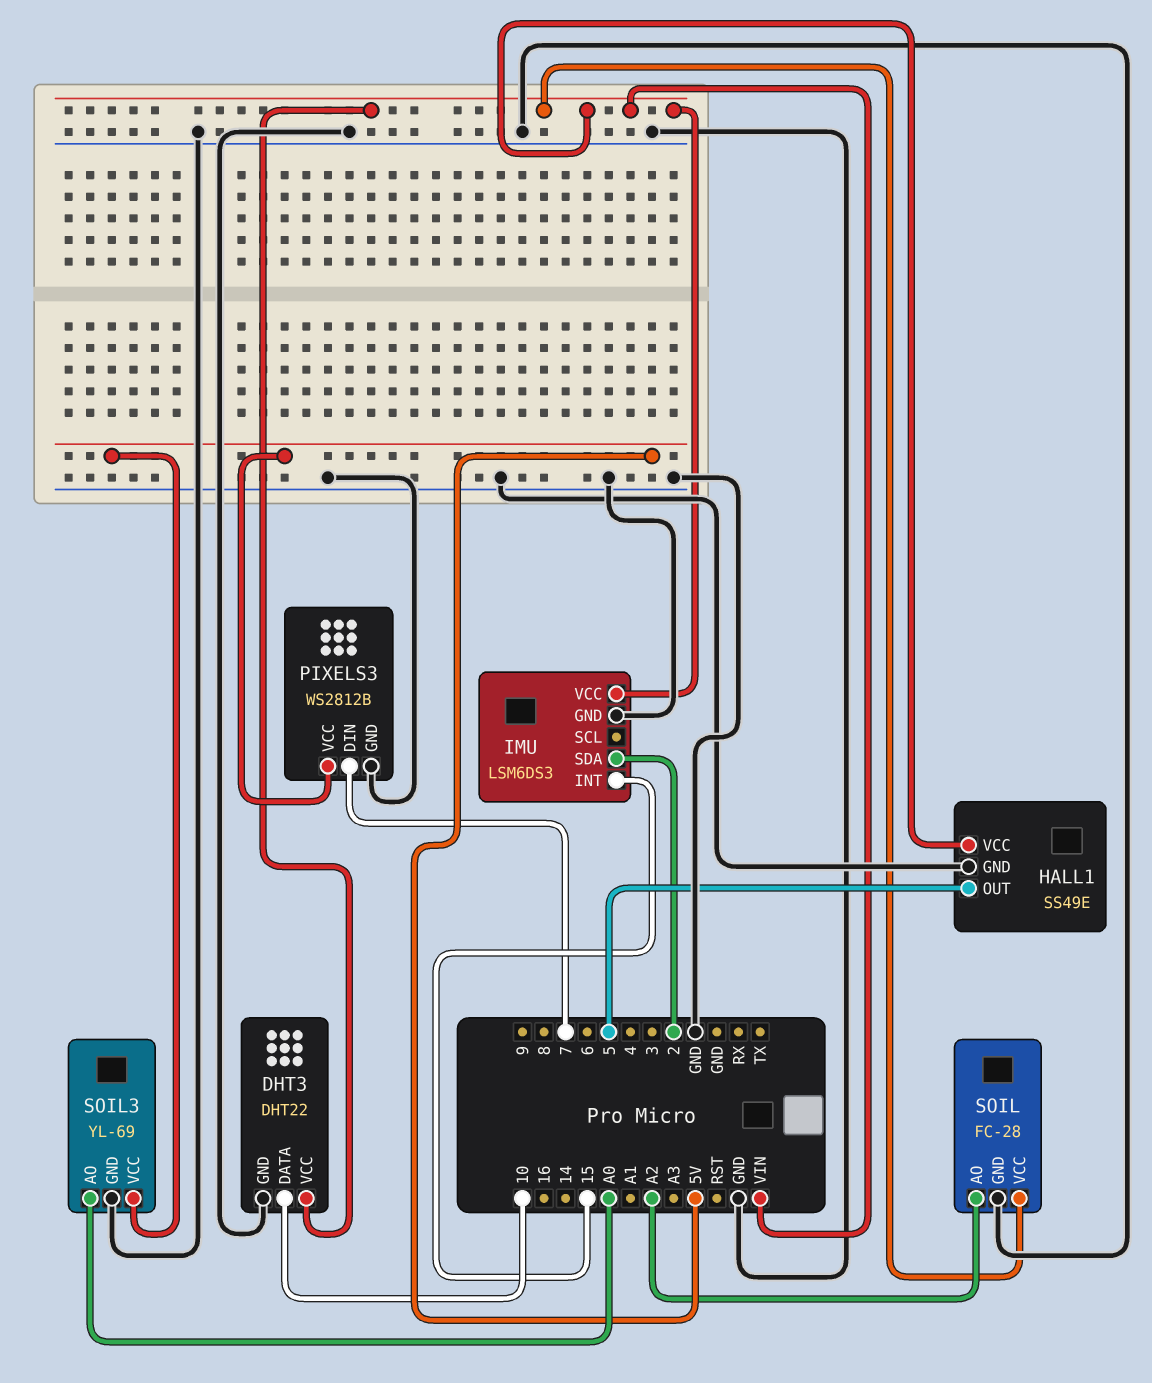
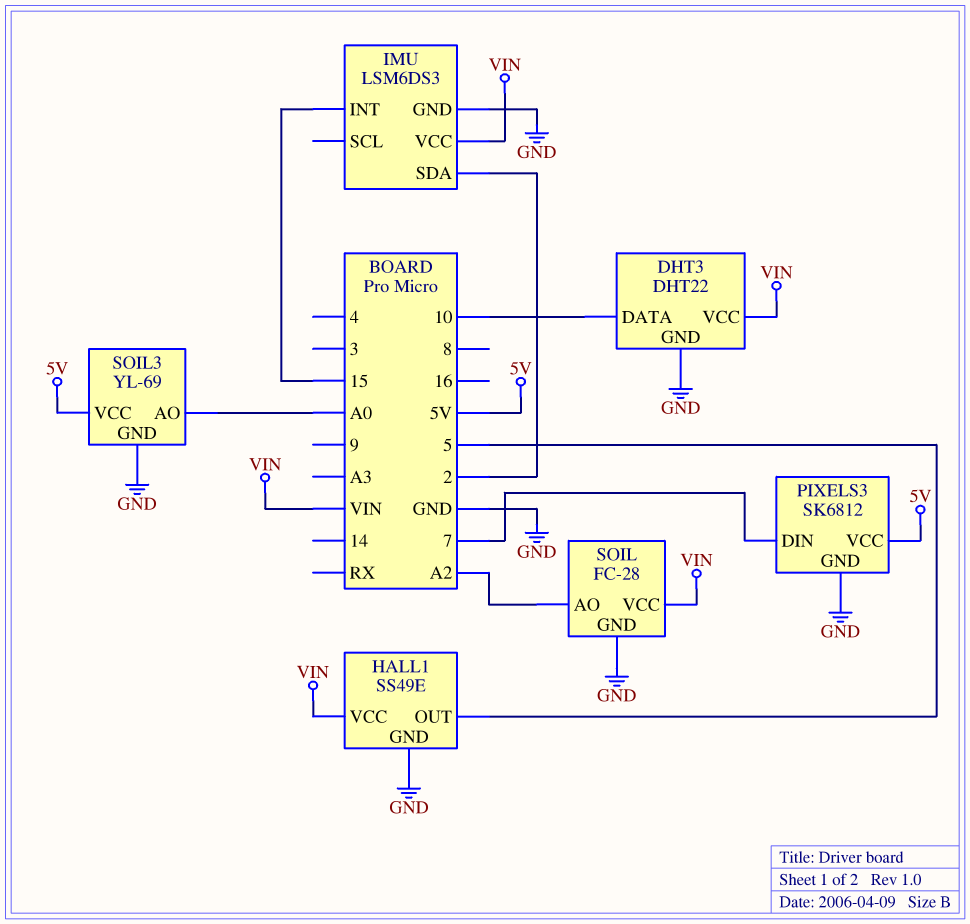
PIXELS3: WS2812B -> SK6812

